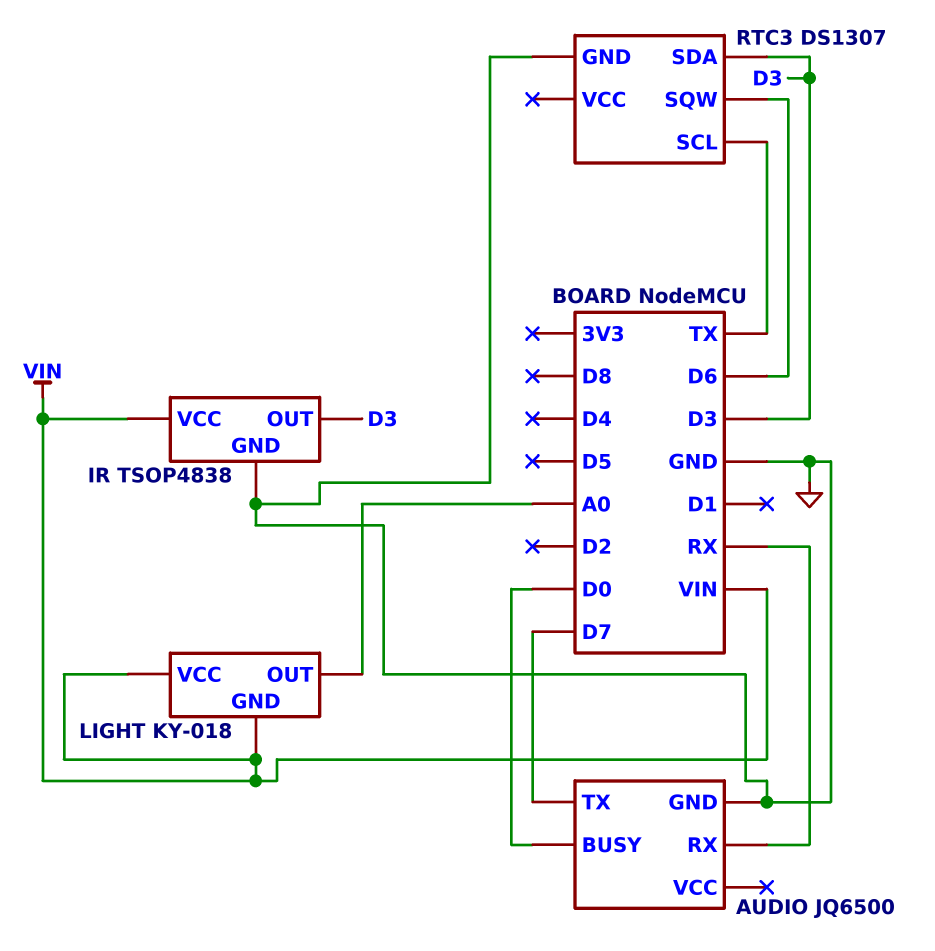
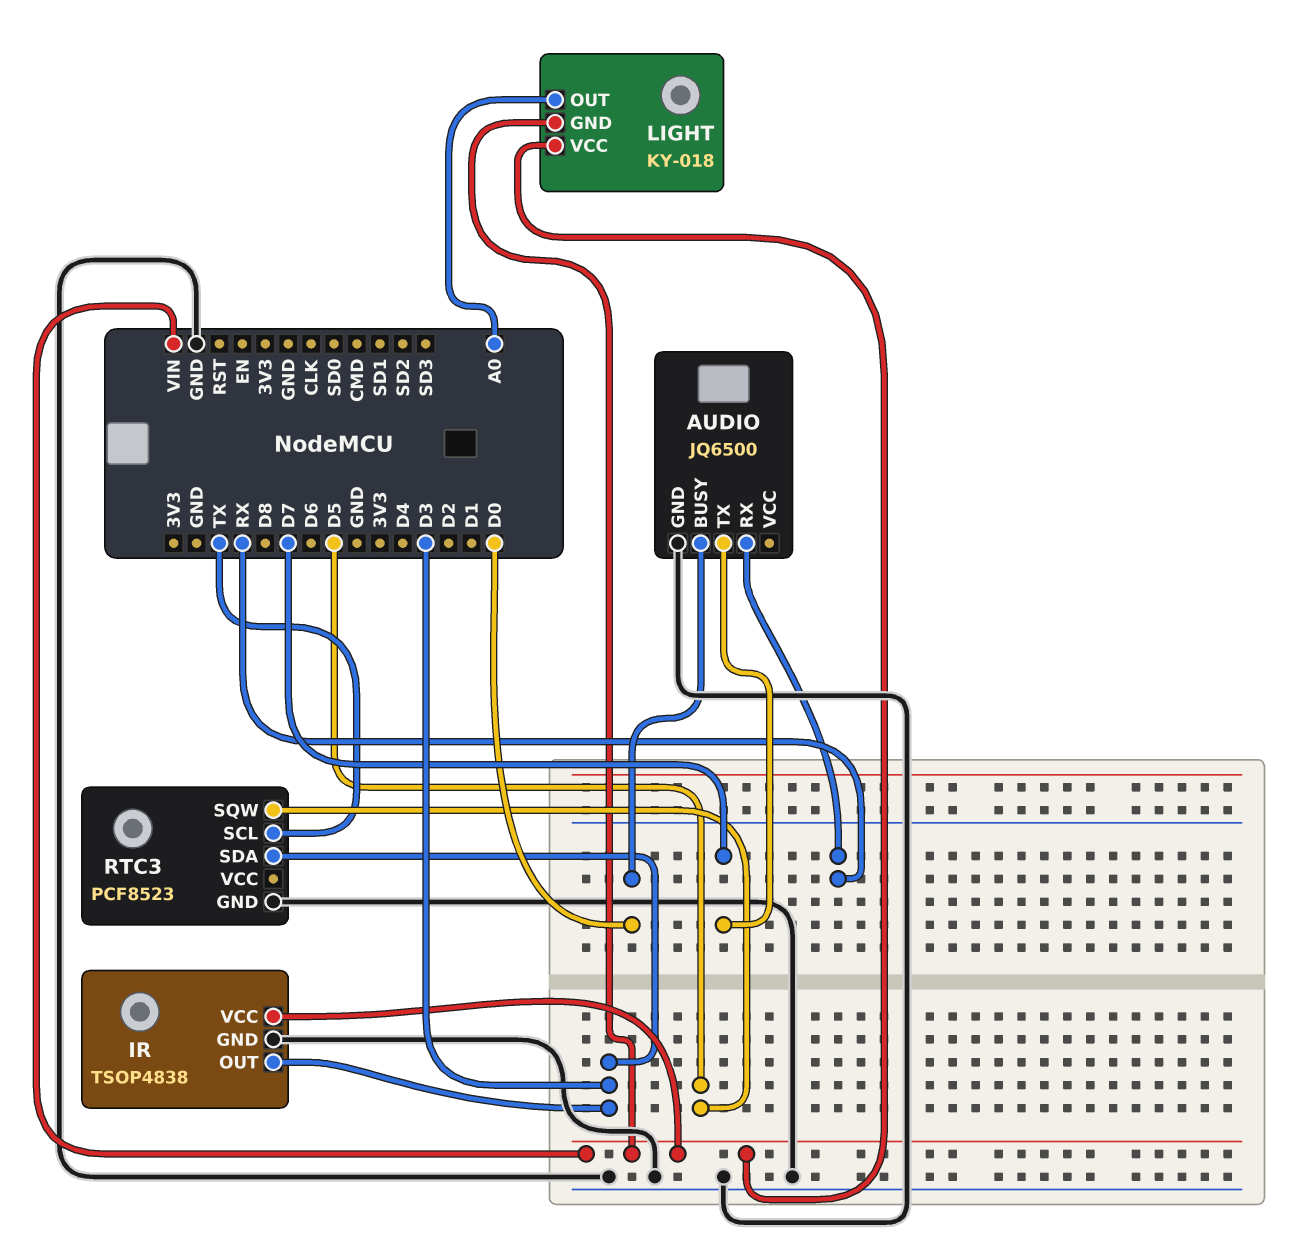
RTC3: DS1307 -> PCF8523
RTC3 pin SQW: D6 -> D5

